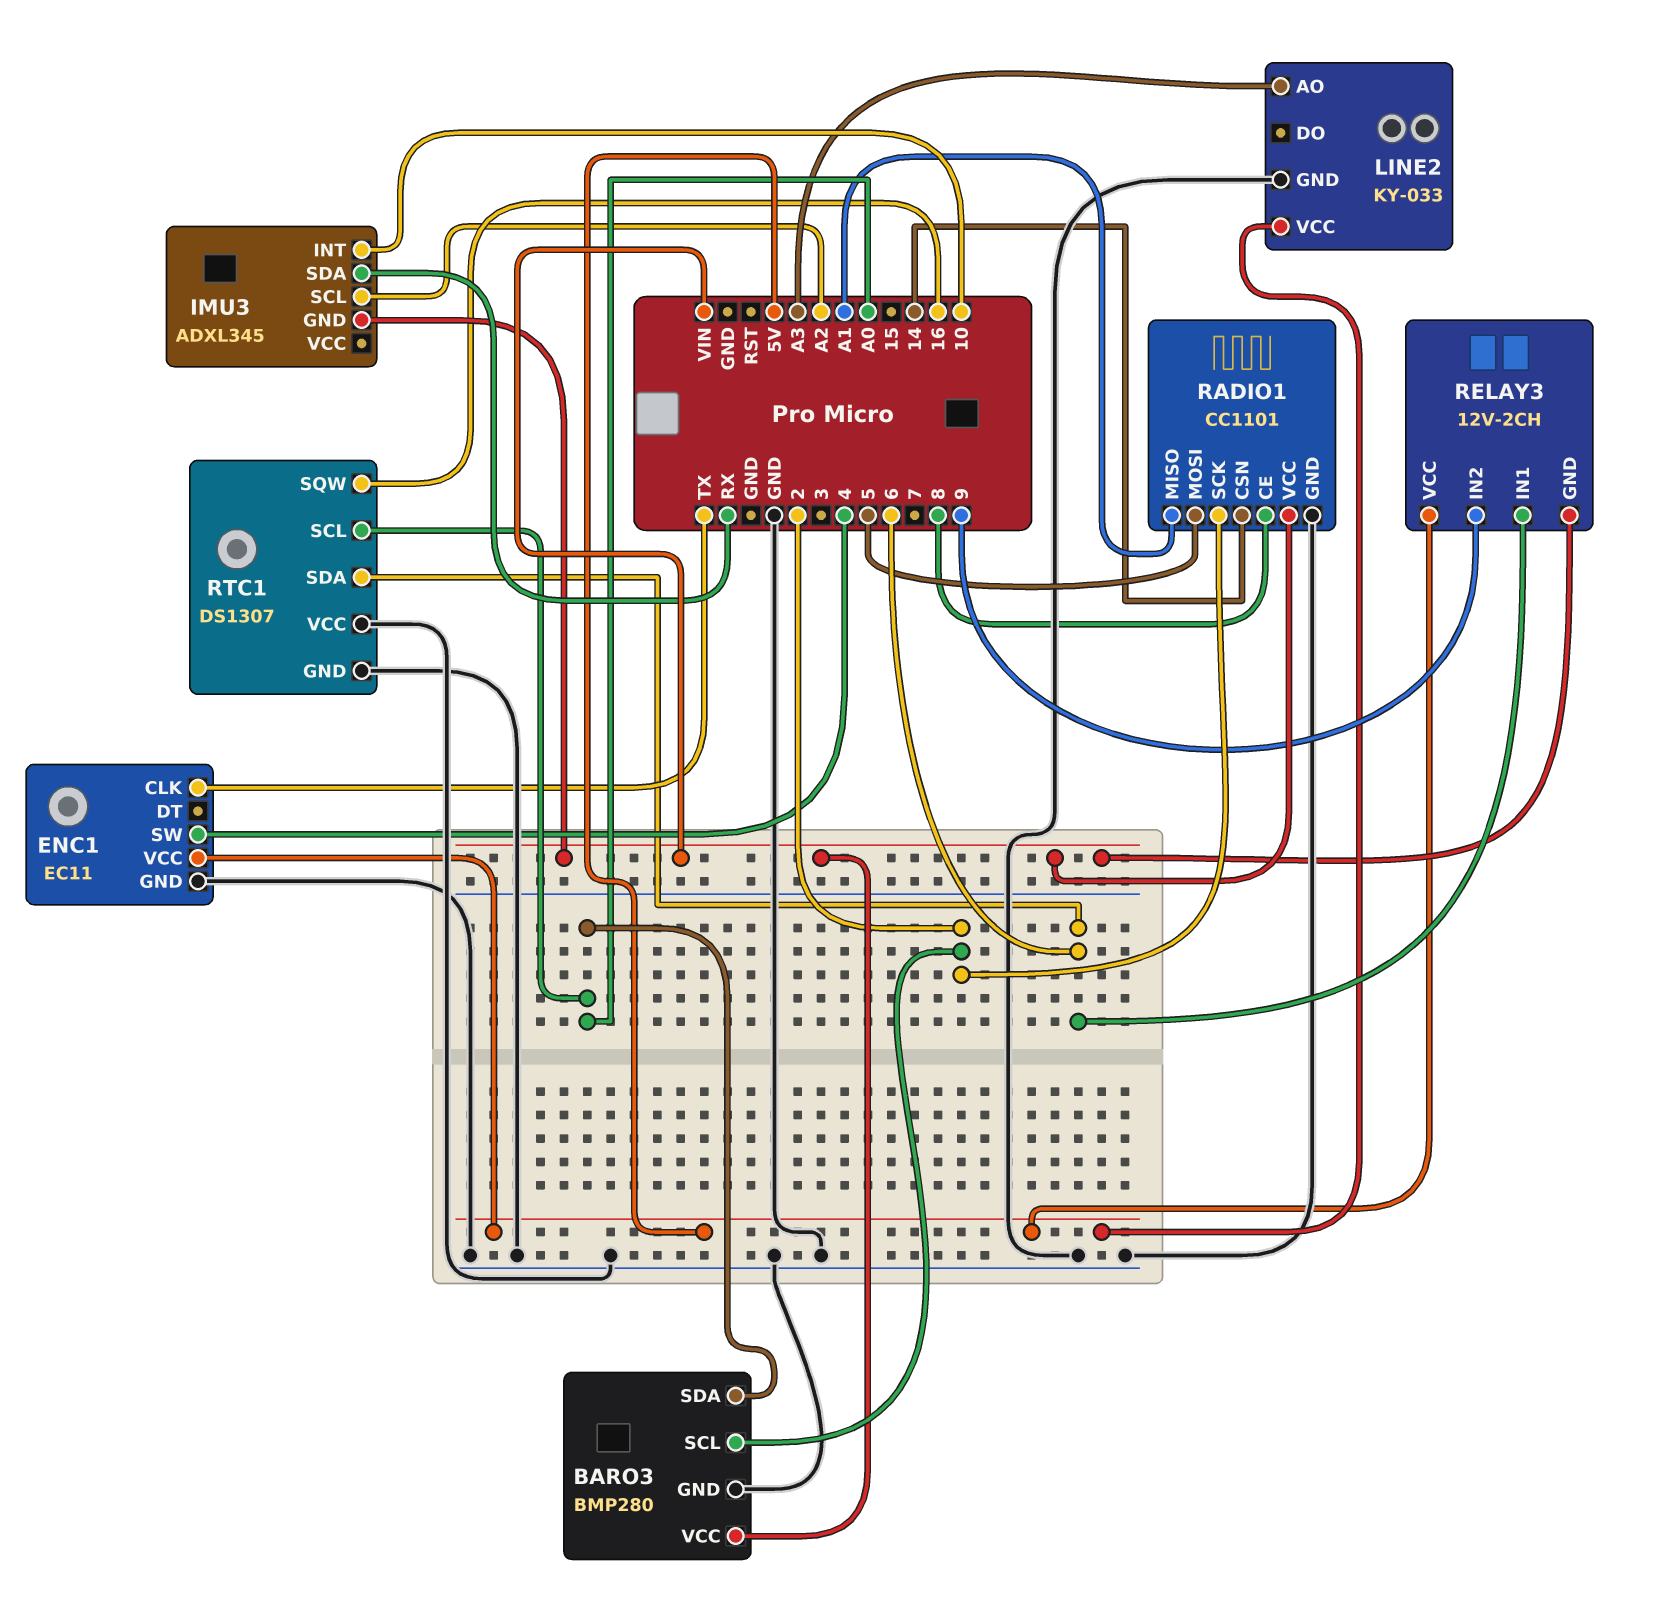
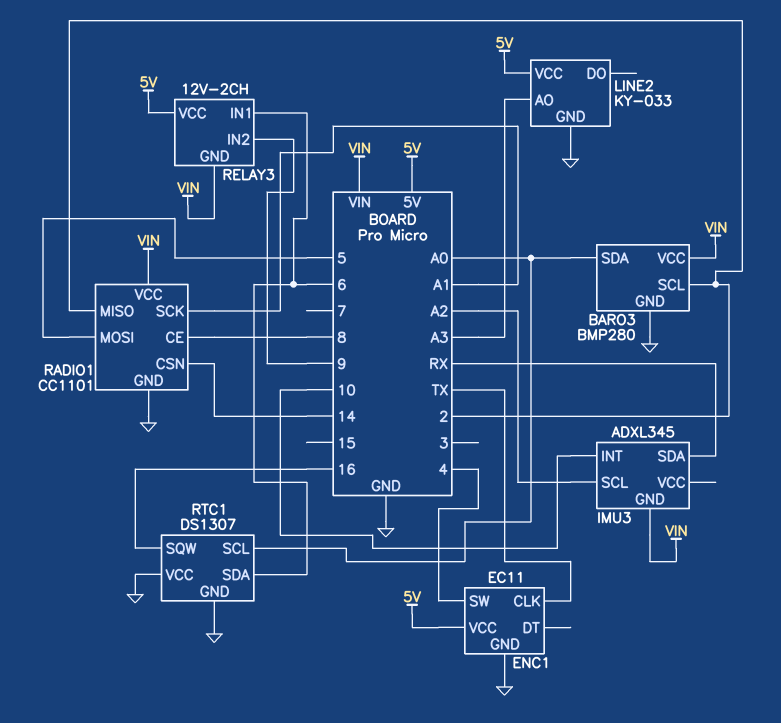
RADIO1 pin MISO: A1 -> 2
RADIO1 pin SCK: 2 -> A1

